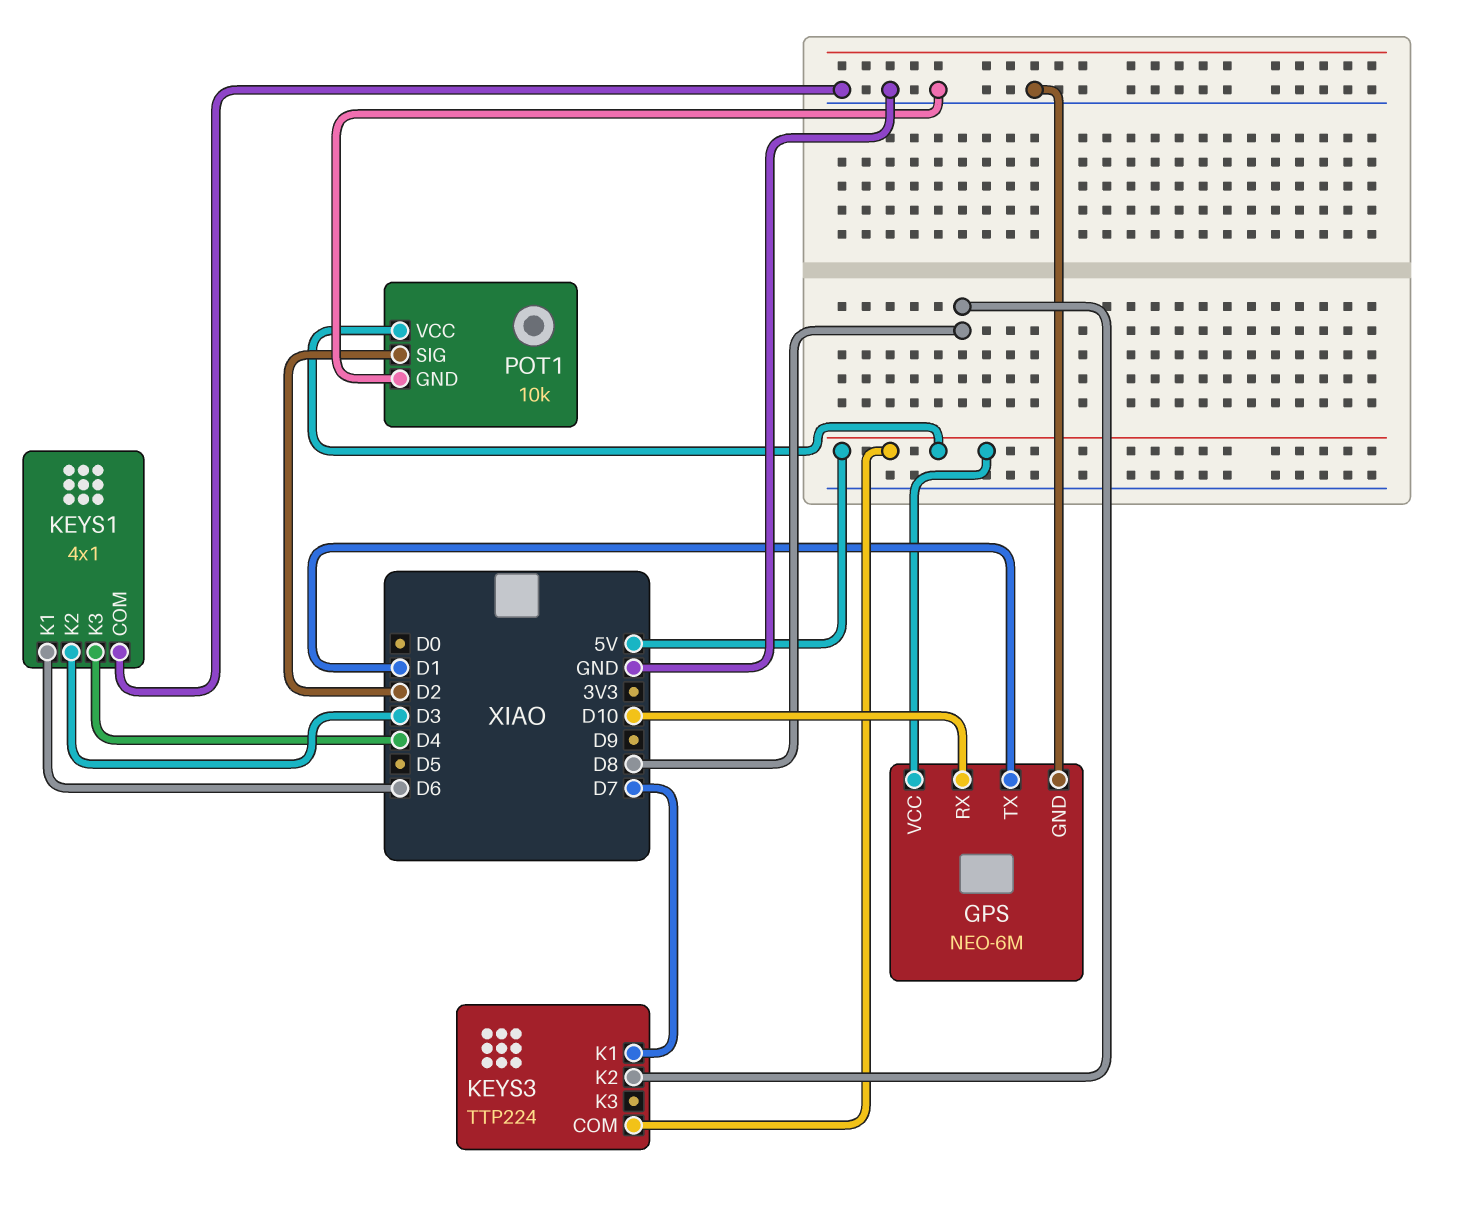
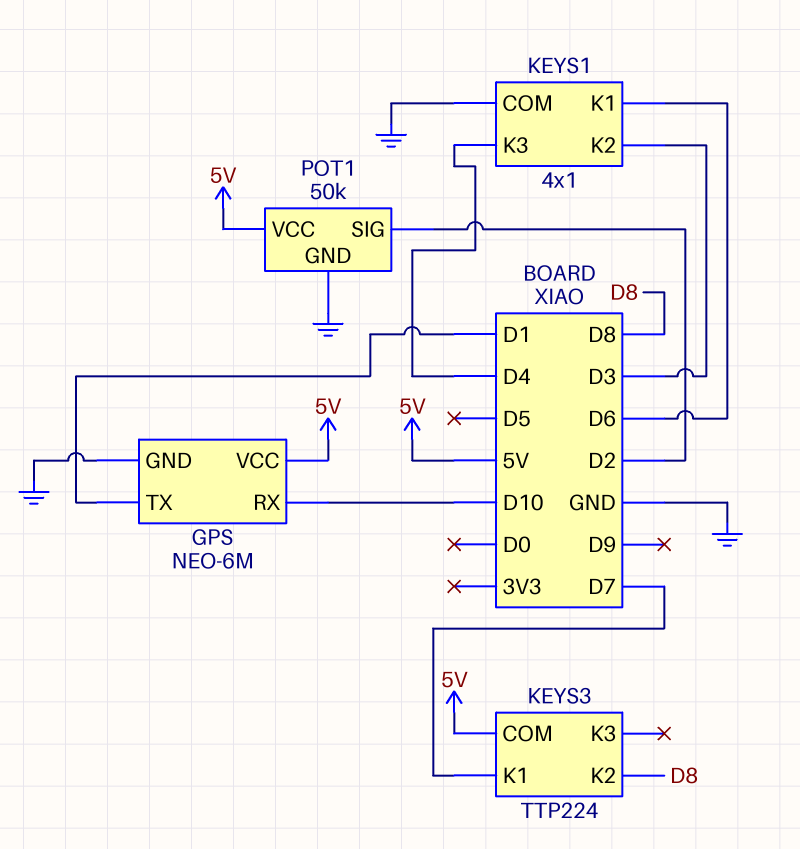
POT1: 10k -> 50k

